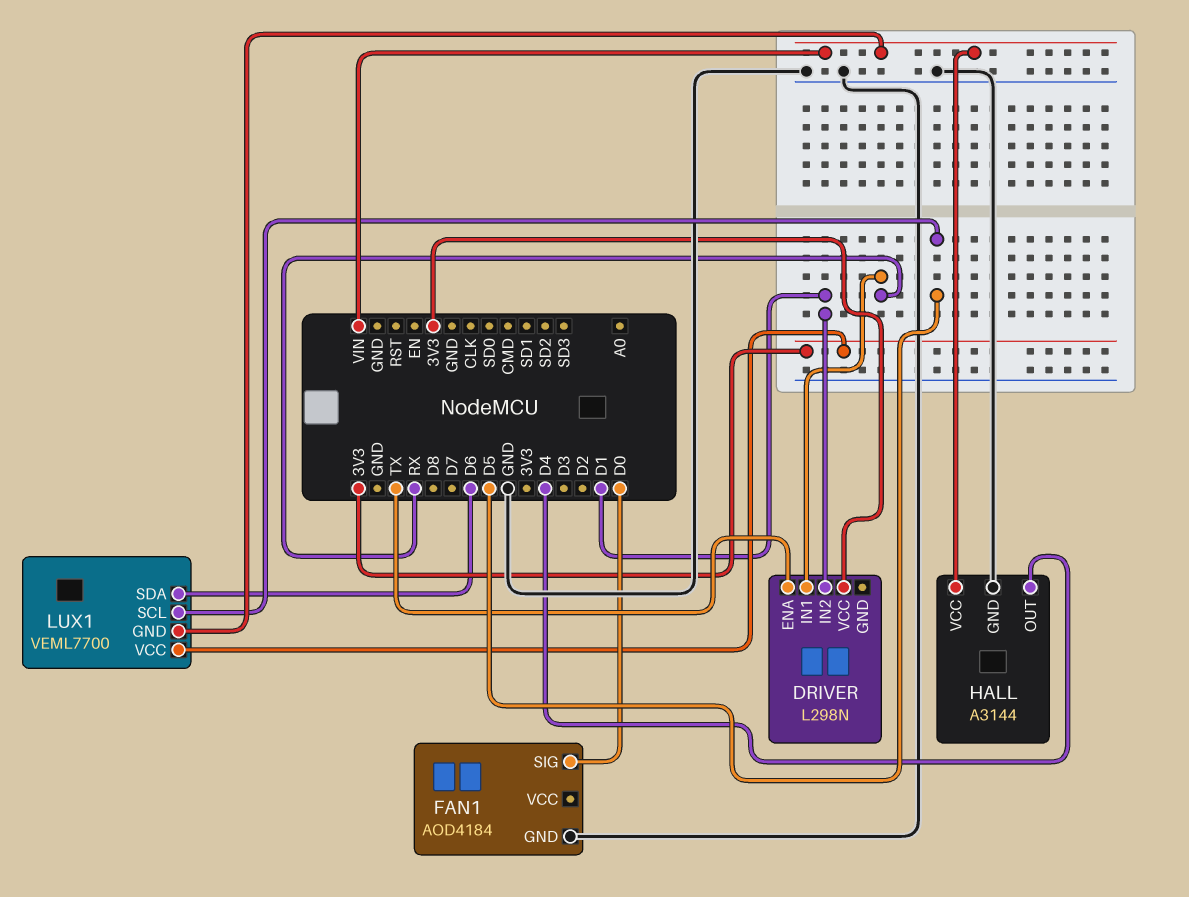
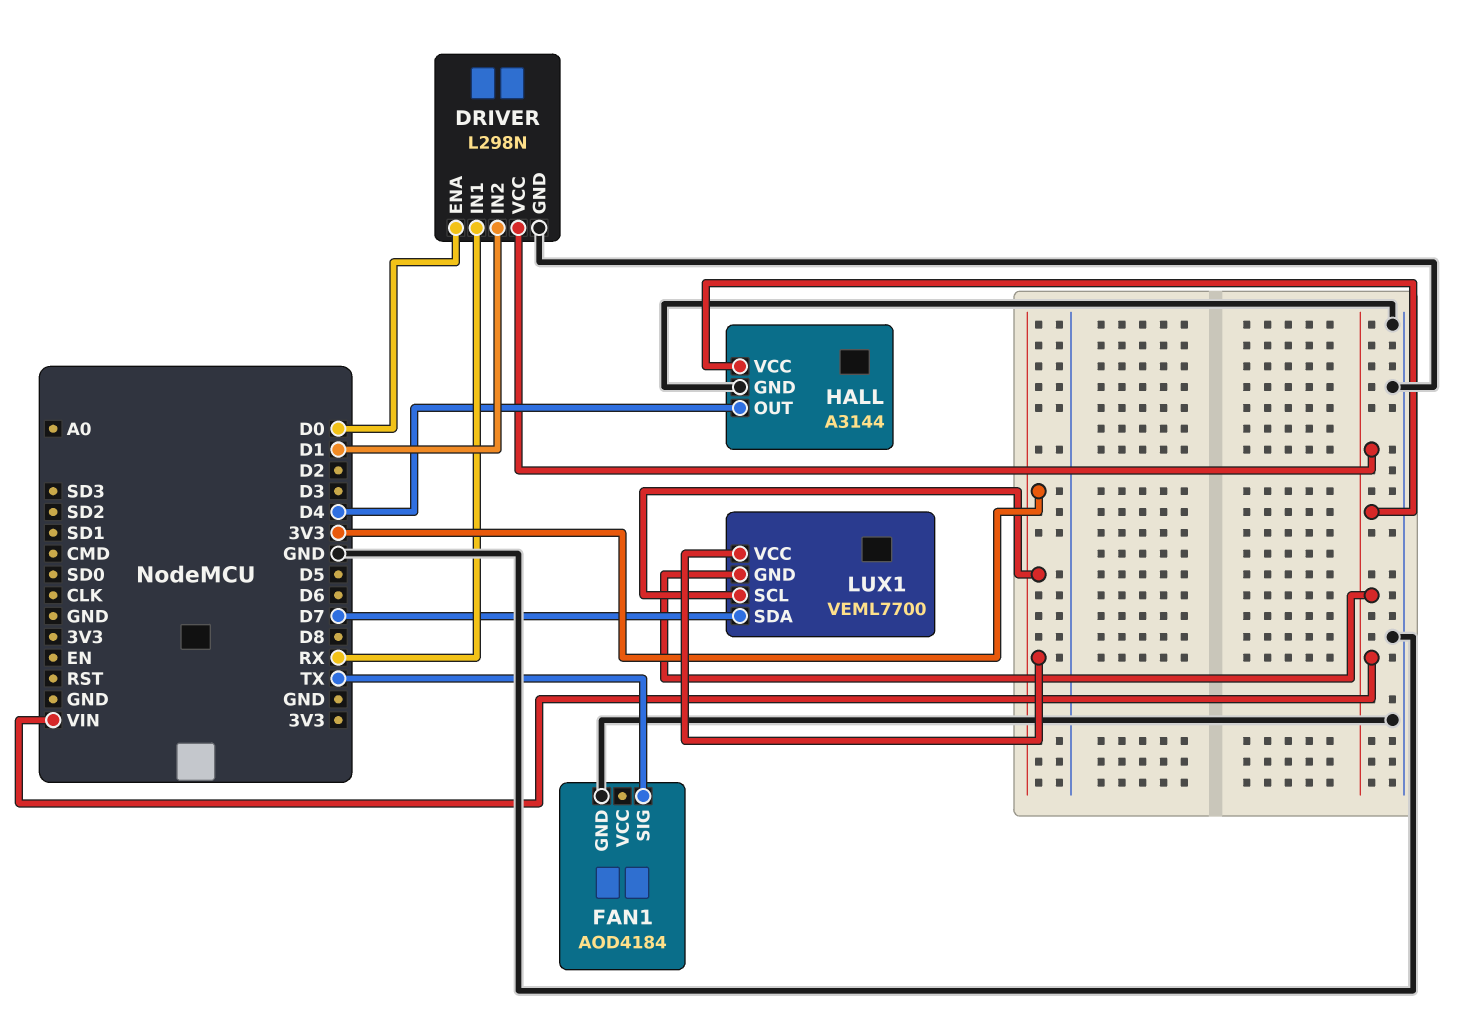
DRIVER pin ENA: TX -> D0
DRIVER pin GND: none -> GND
DRIVER pin VCC: 3V3 -> VIN
FAN1 pin SIG: D0 -> TX
LUX1 pin SCL: D5 -> 3V3
LUX1 pin SDA: D6 -> D7

